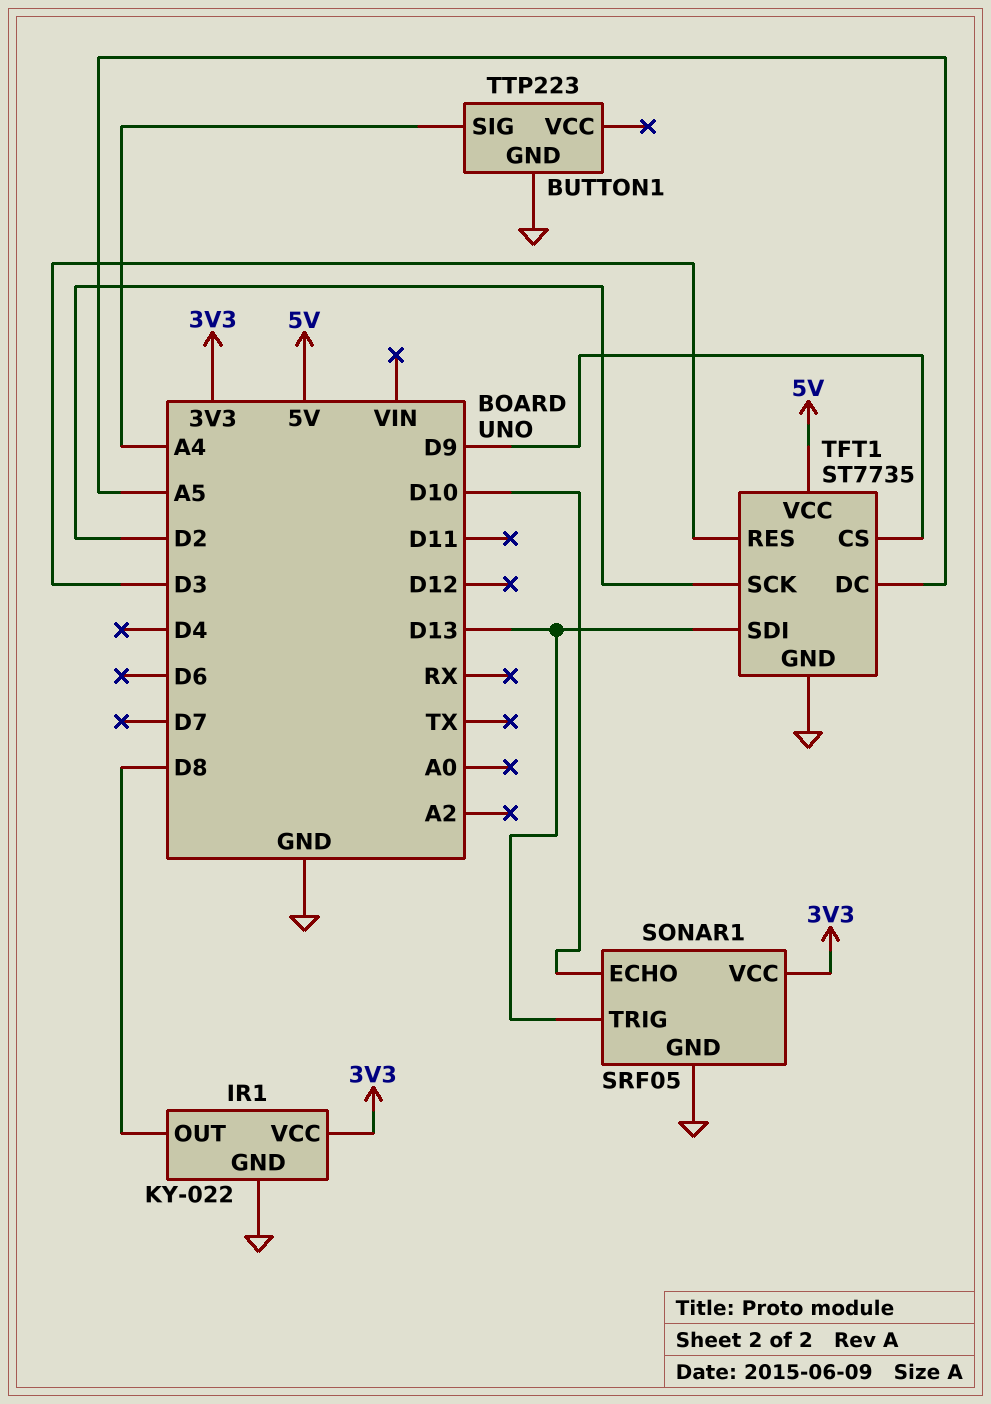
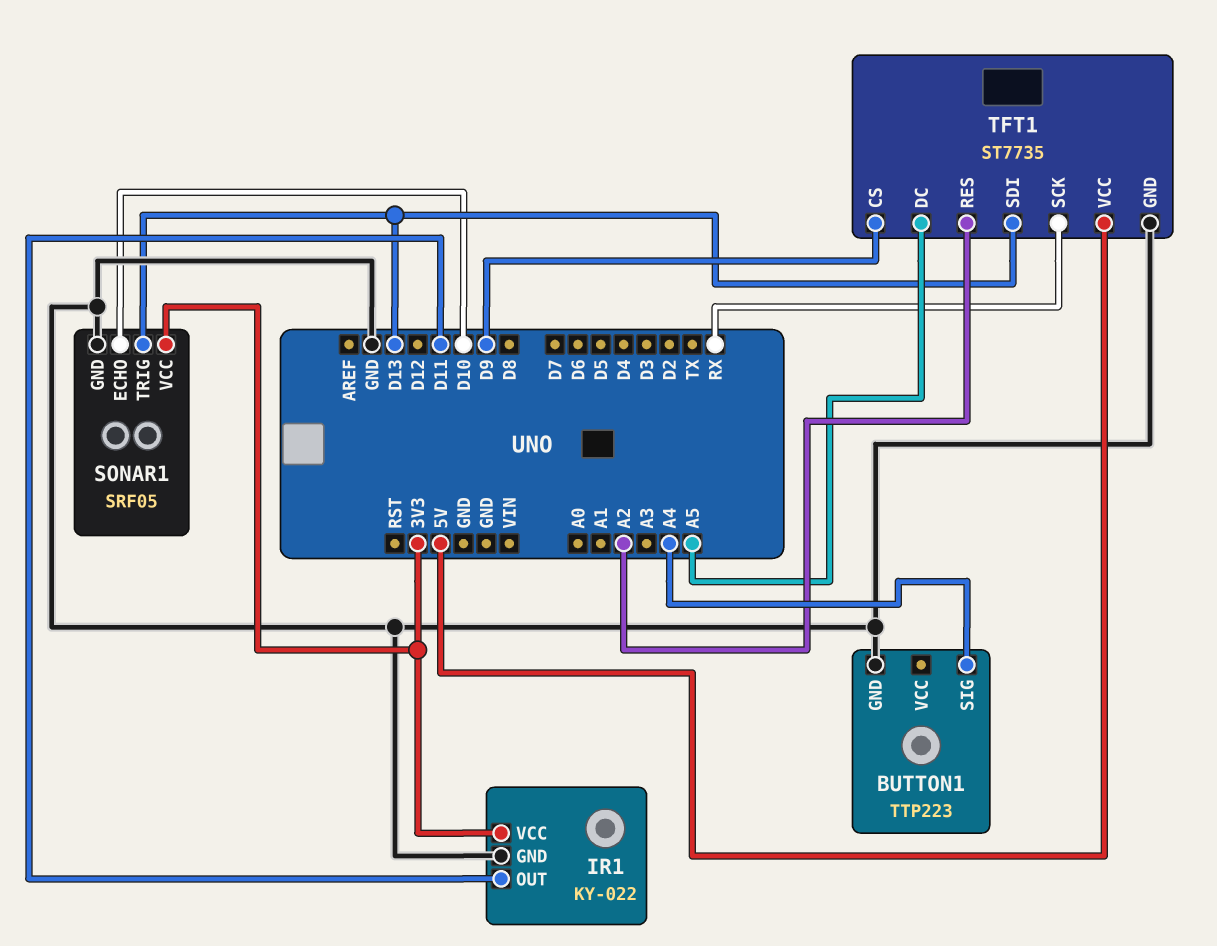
IR1 pin OUT: D8 -> D11
TFT1 pin RES: D3 -> A2
TFT1 pin SCK: D2 -> RX

